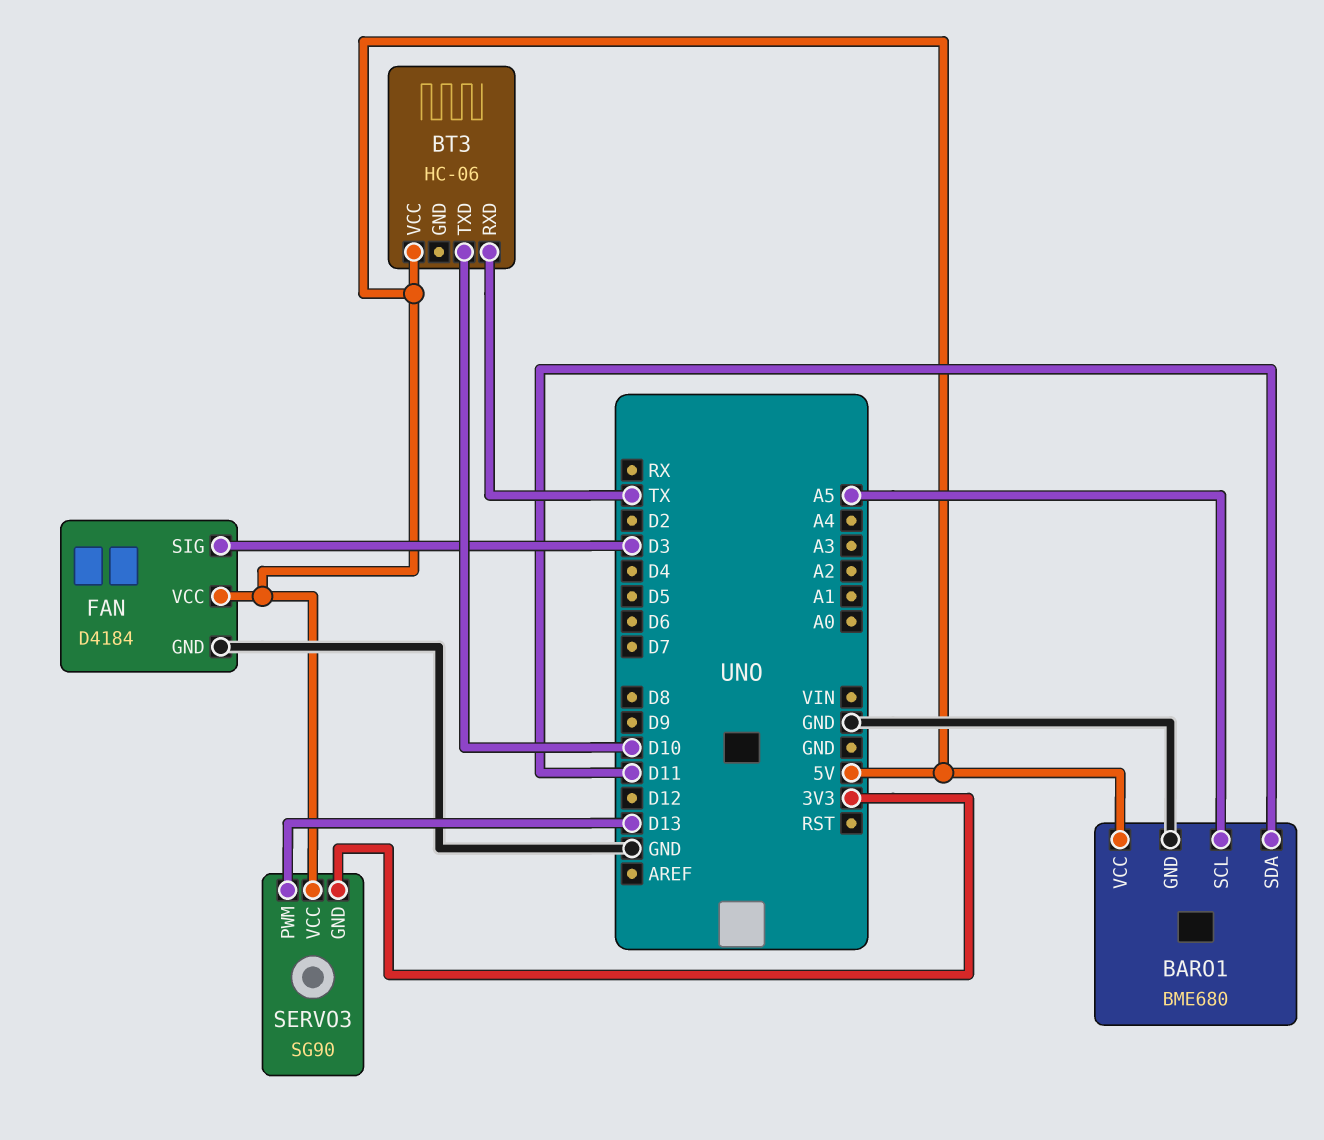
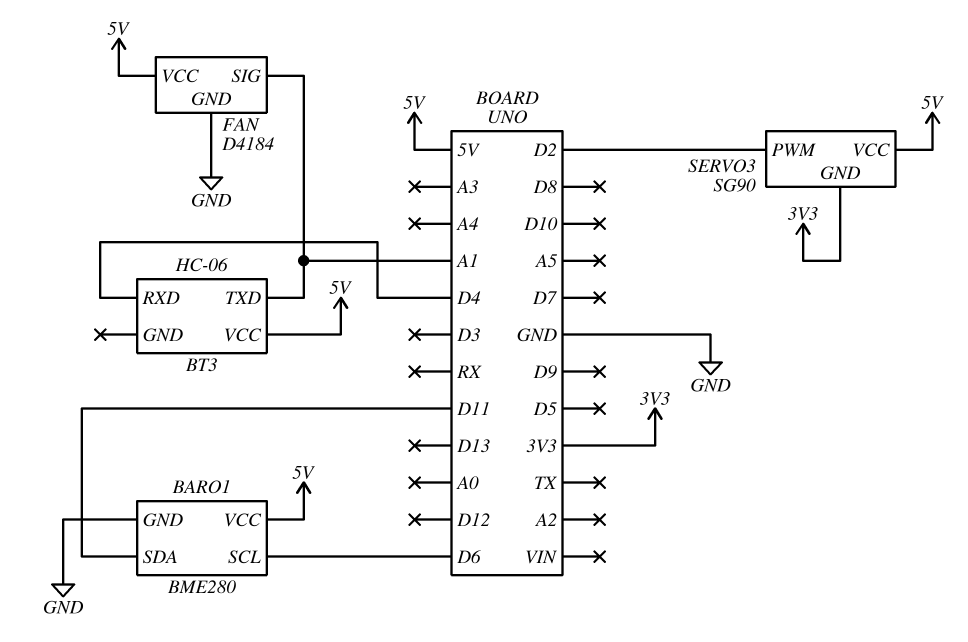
BARO1: BME680 -> BME280
BARO1 pin SCL: A5 -> D6
BT3 pin RXD: TX -> D4
BT3 pin TXD: D10 -> A1
FAN pin SIG: D3 -> A1
SERVO3 pin PWM: D13 -> D2

